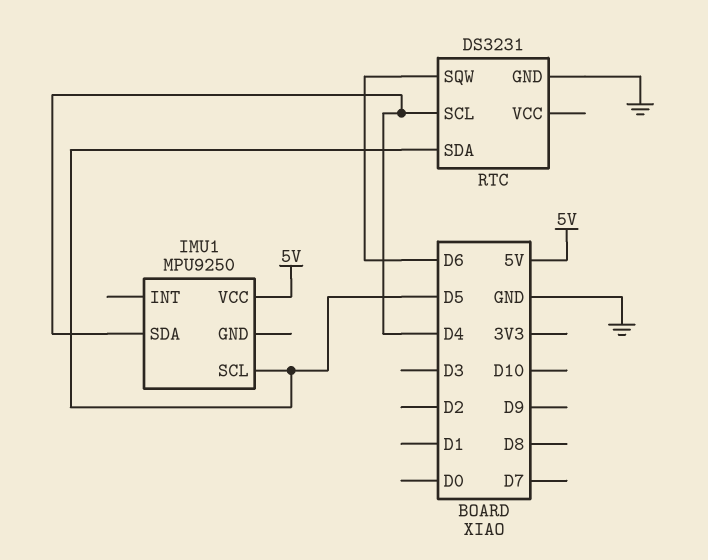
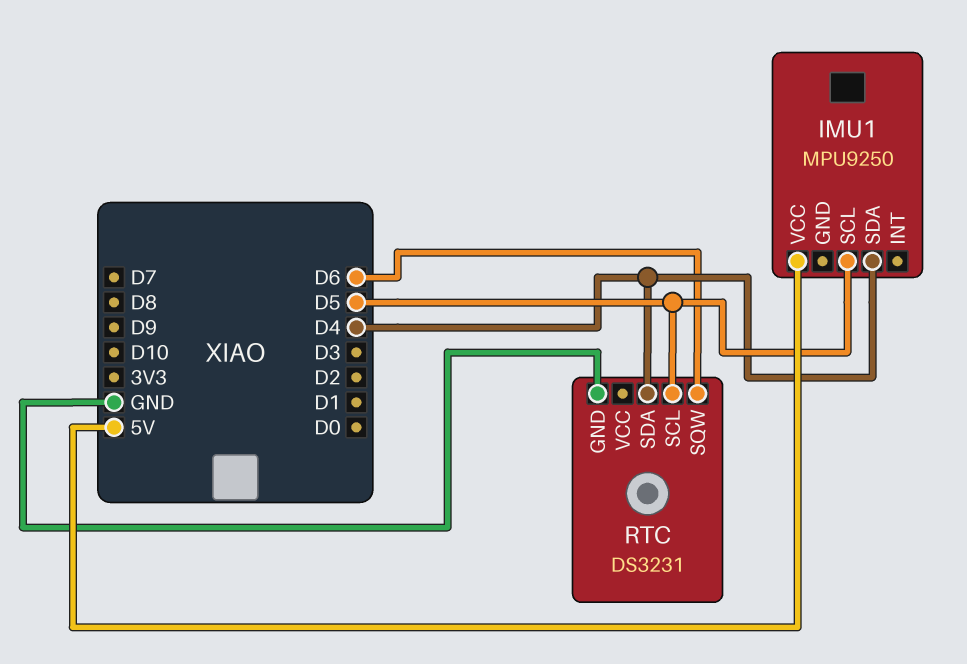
RTC pin SCL: D4 -> D5
RTC pin SDA: D5 -> D4

